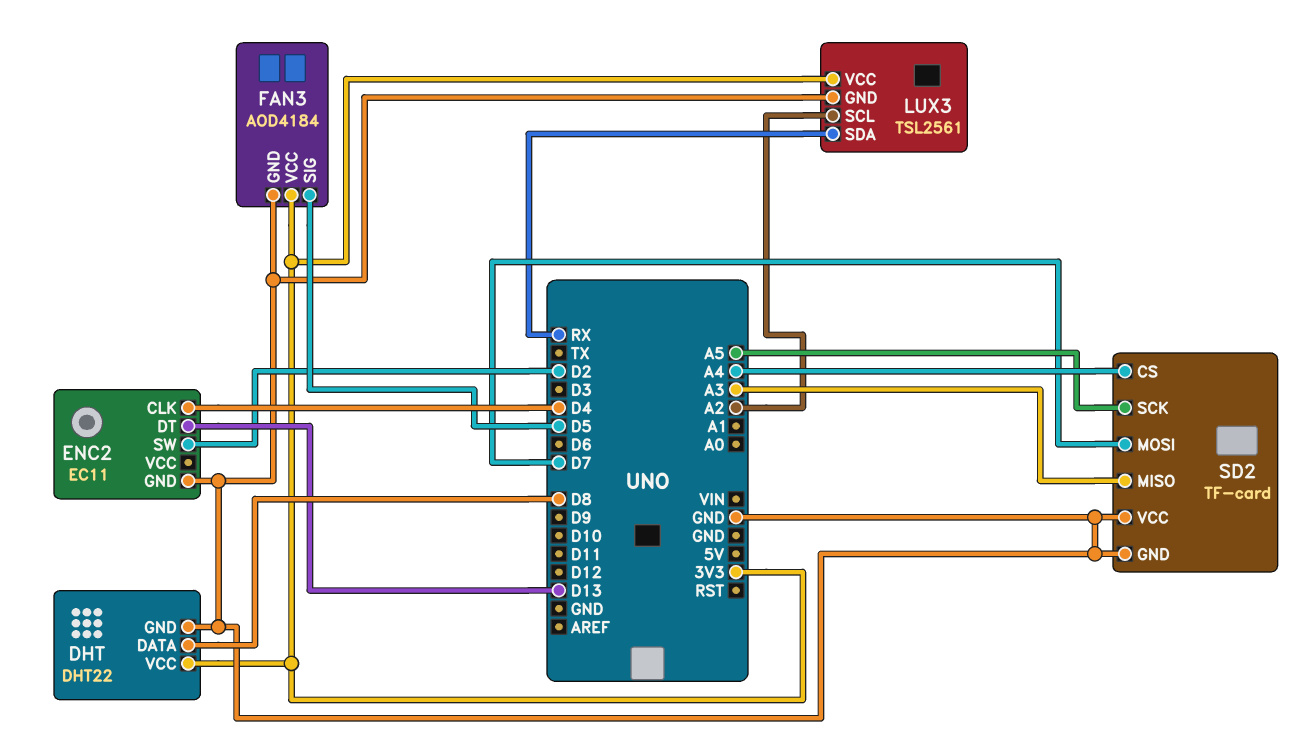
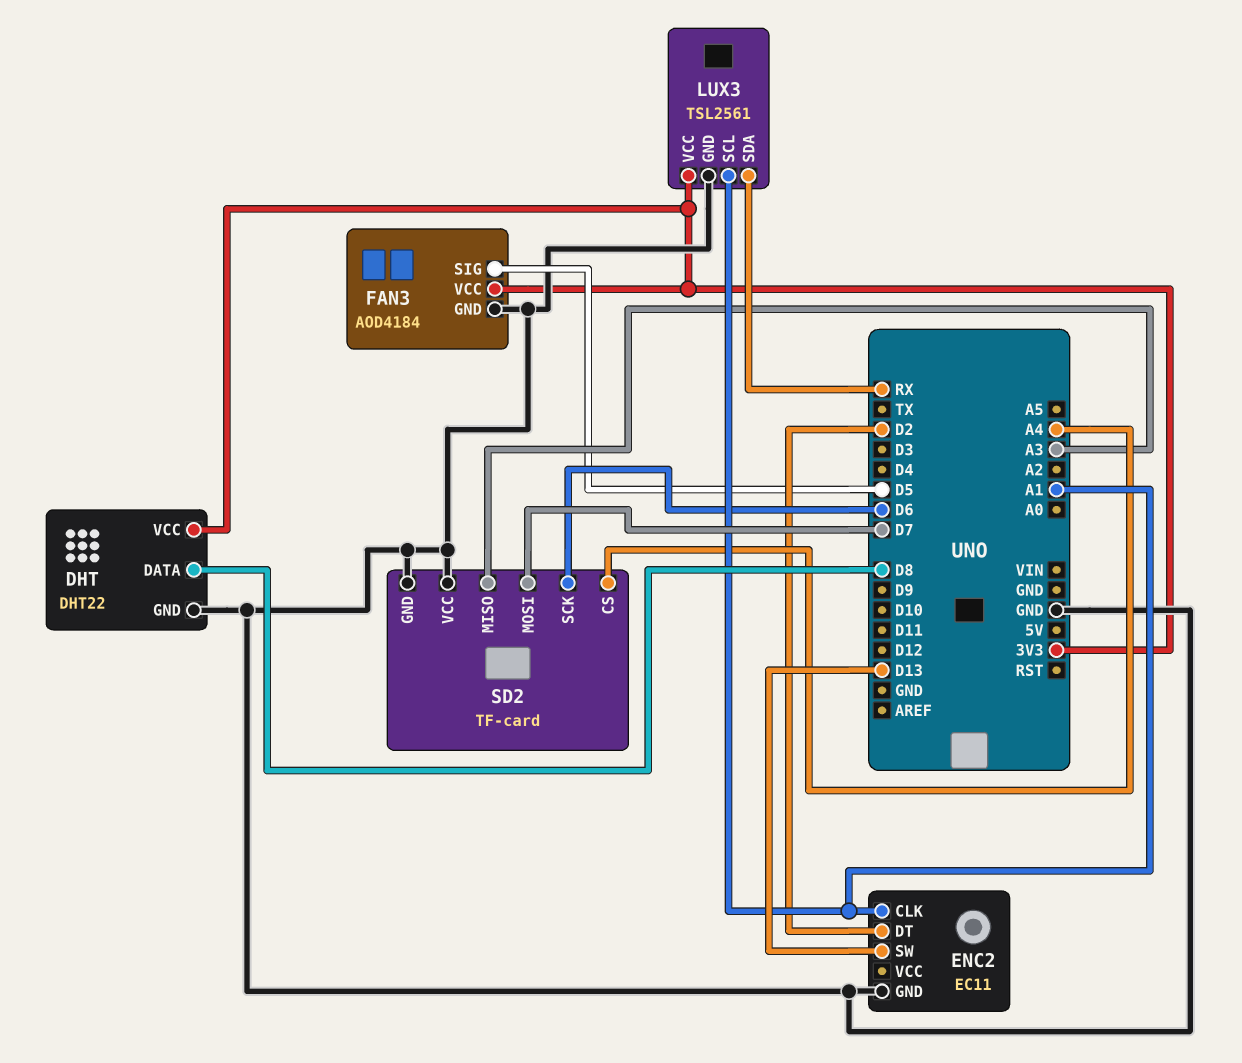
ENC2 pin CLK: D4 -> A1
ENC2 pin DT: D13 -> D2
ENC2 pin SW: D2 -> D13
LUX3 pin SCL: A2 -> A1
SD2 pin SCK: A5 -> D6

